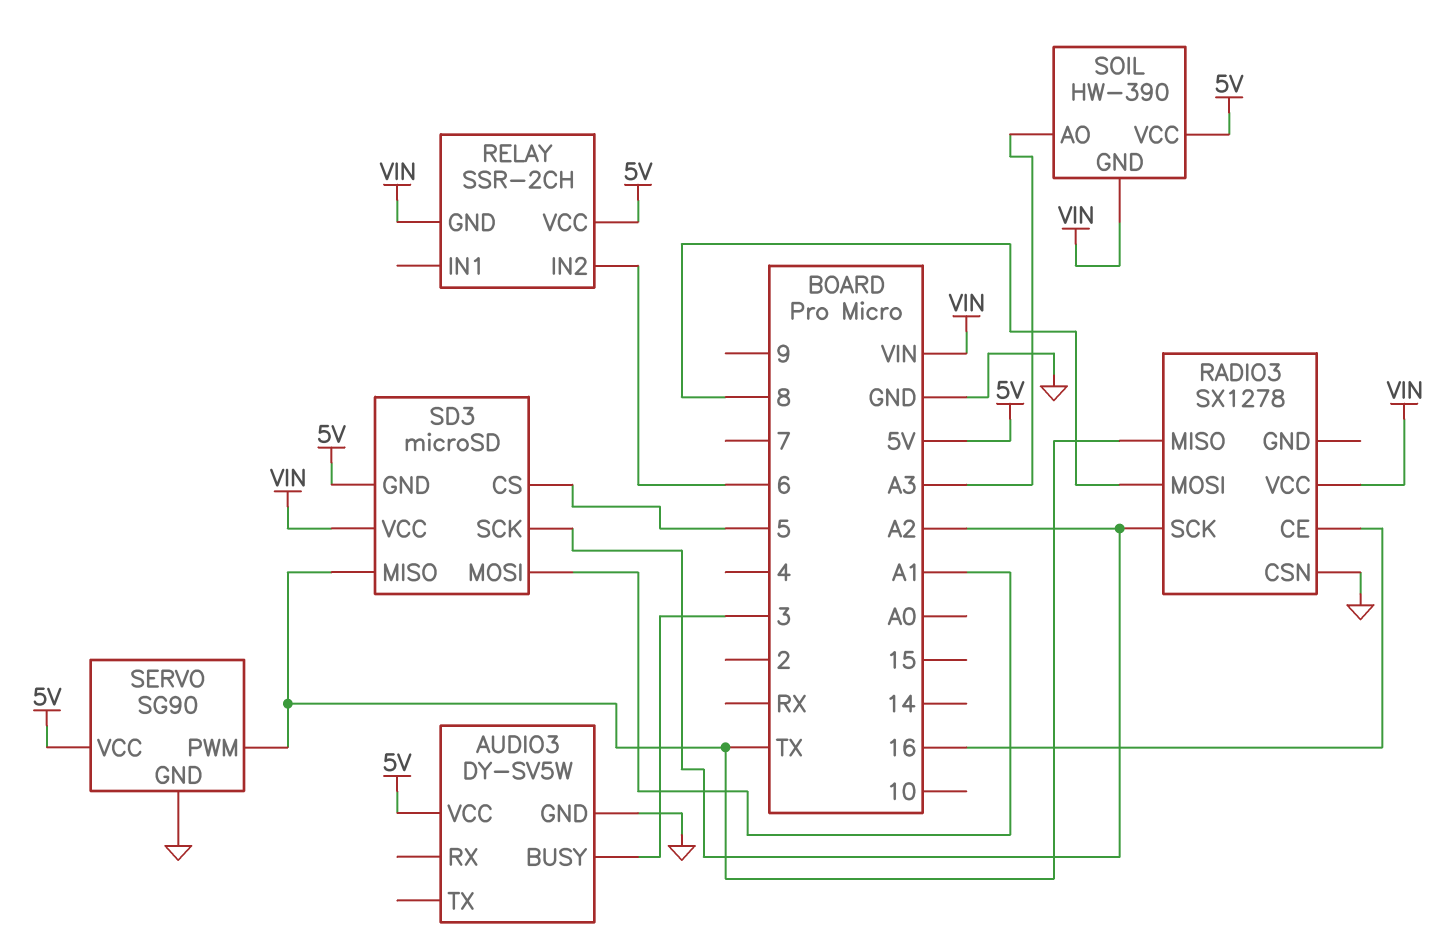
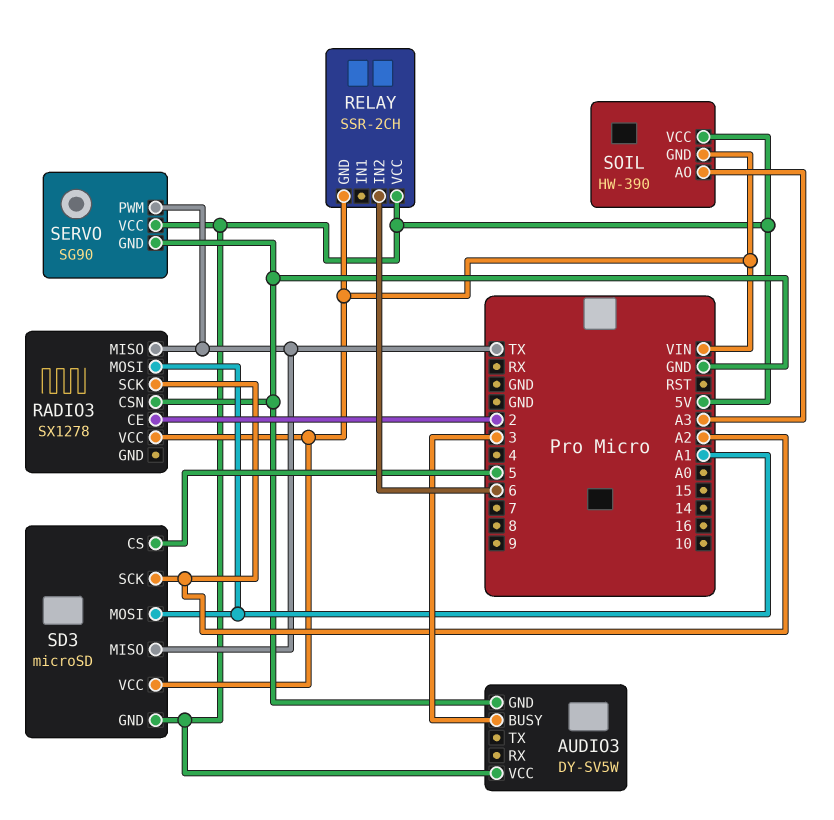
RADIO3 pin CE: 16 -> 2
RADIO3 pin MOSI: 8 -> A1

